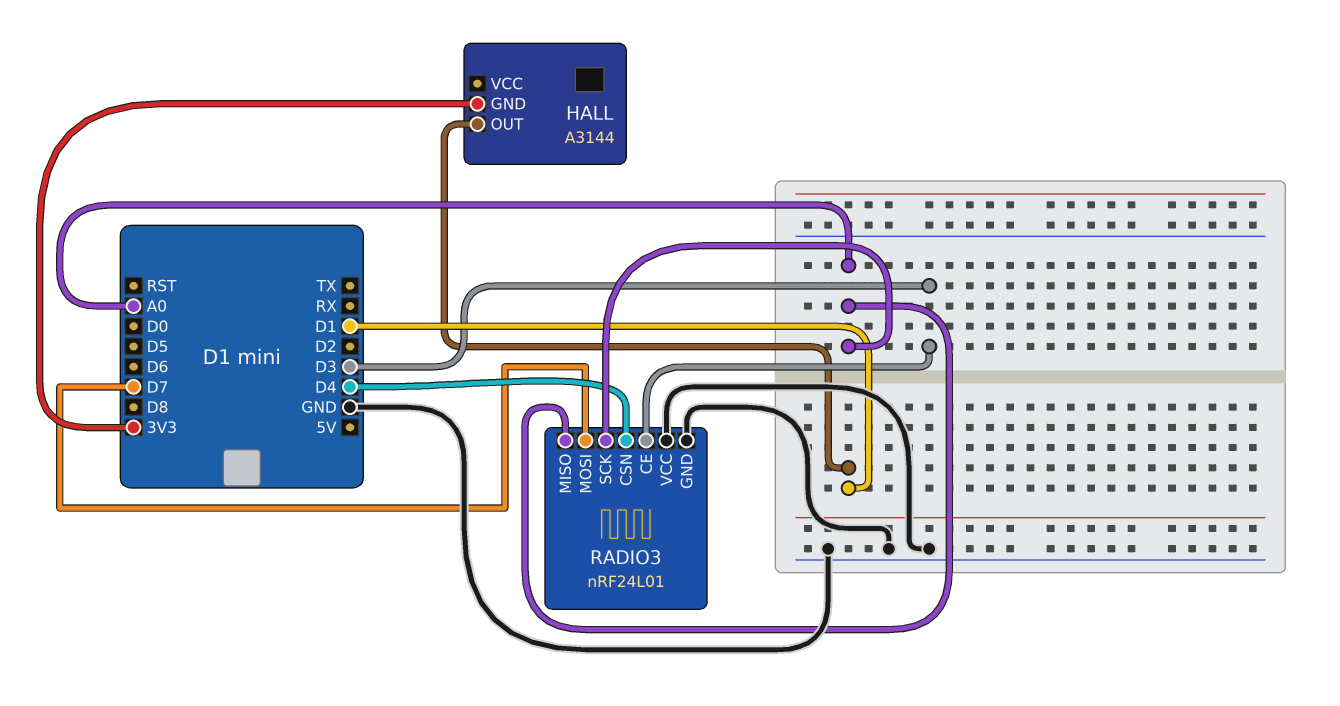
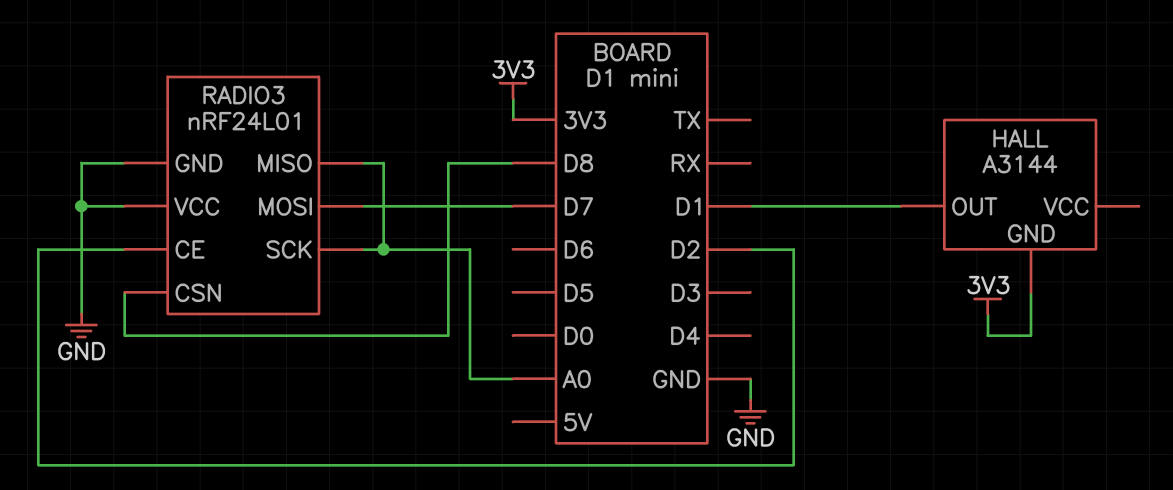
RADIO3 pin CE: D3 -> D2
RADIO3 pin CSN: D4 -> D8

